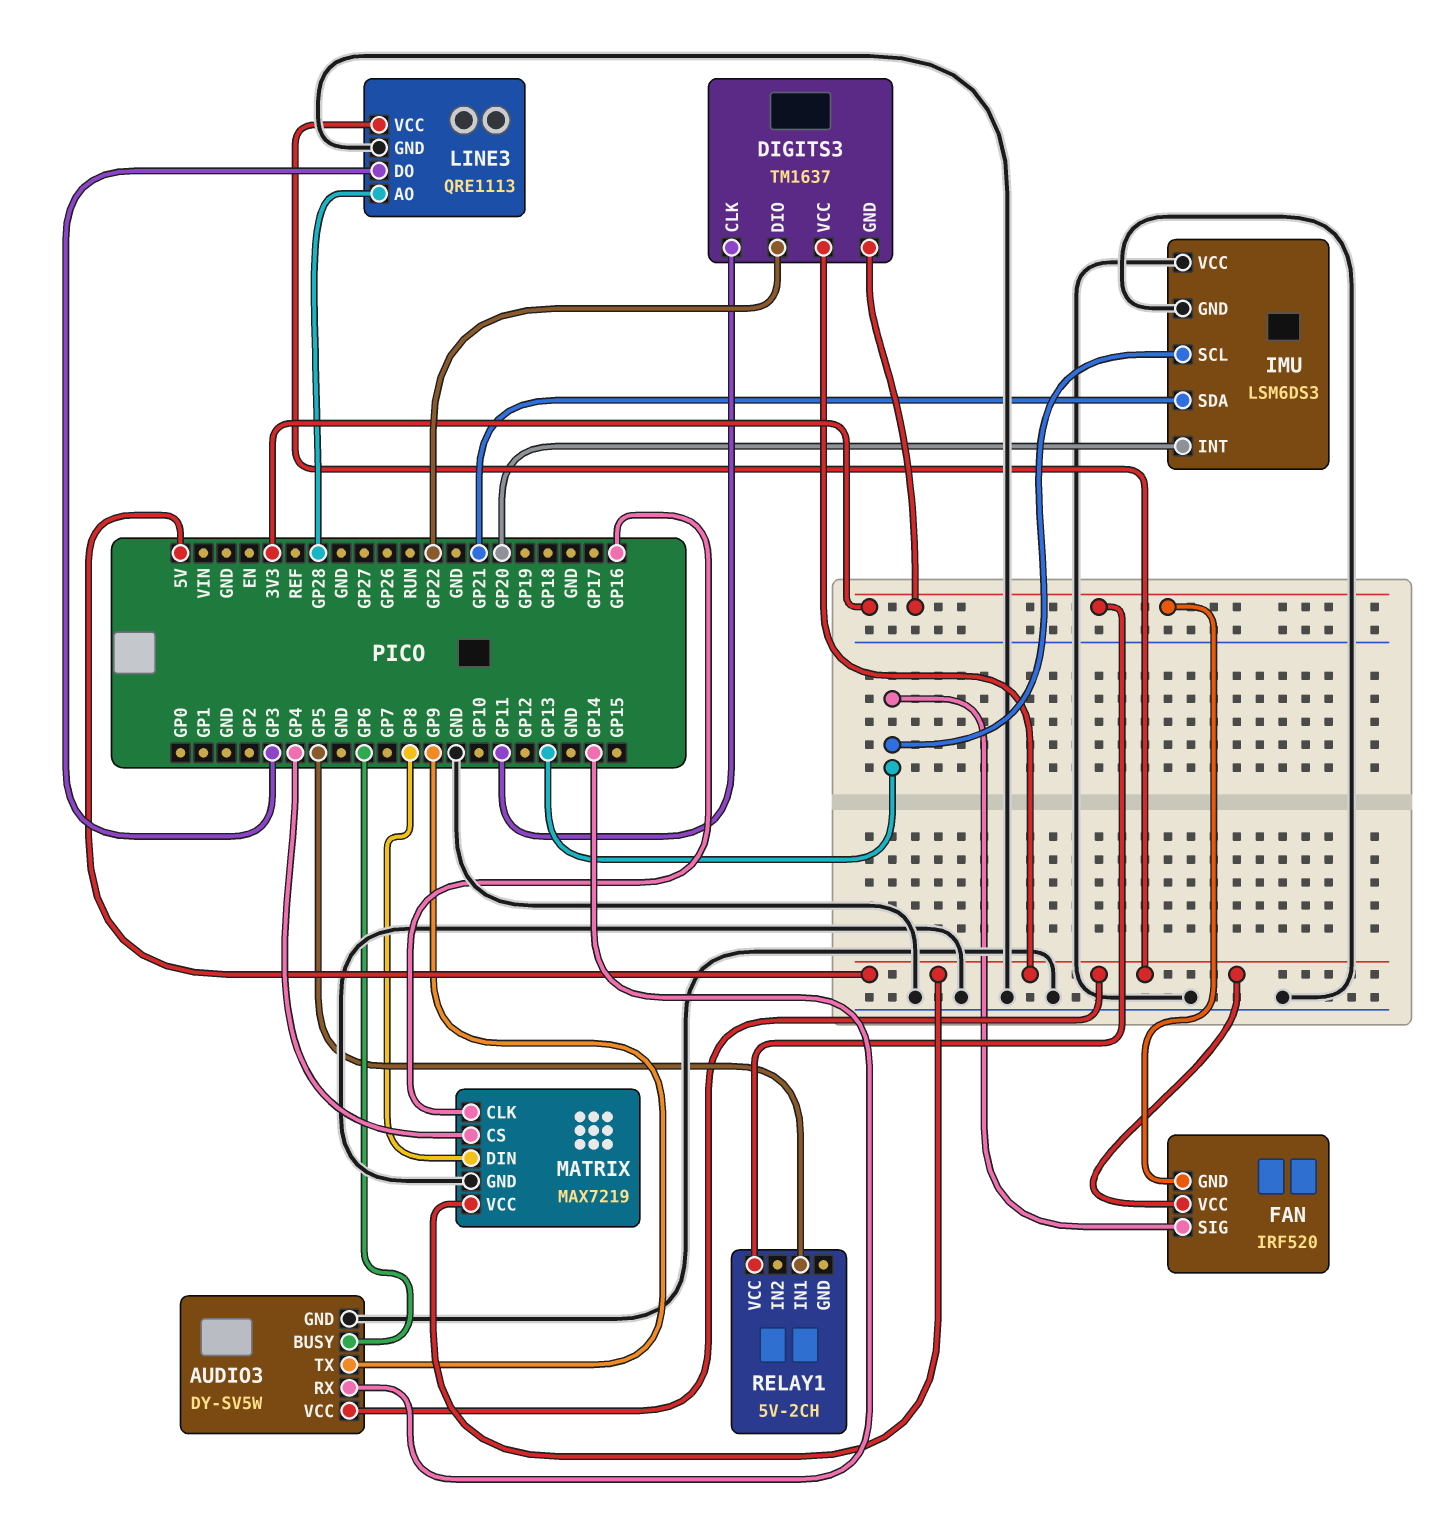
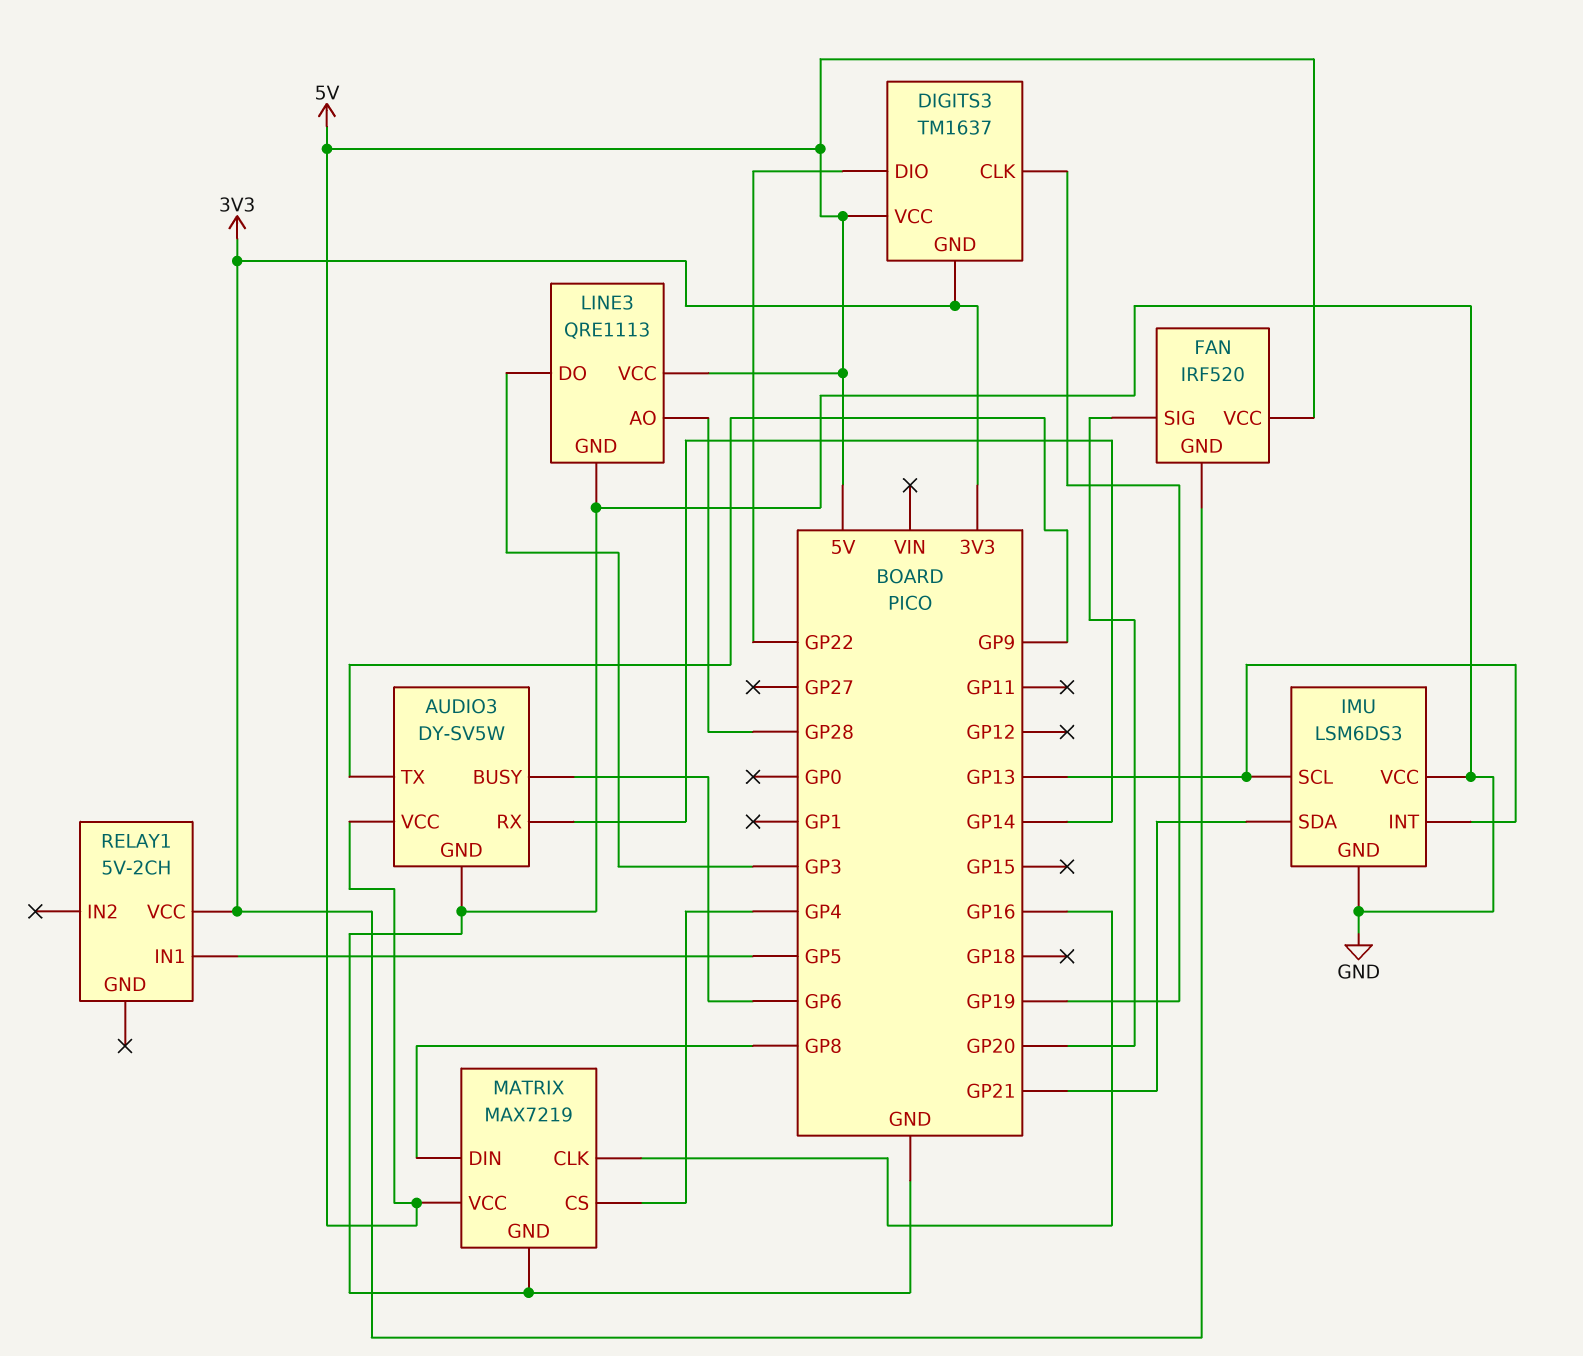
DIGITS3 pin CLK: GP11 -> GP19
FAN pin SIG: GP13 -> GP20
IMU pin INT: GP20 -> GP13

